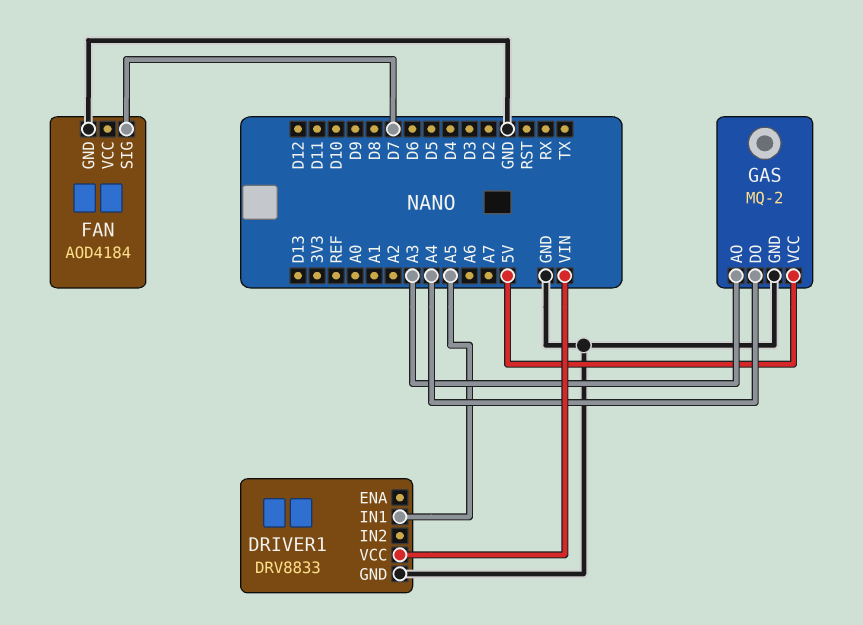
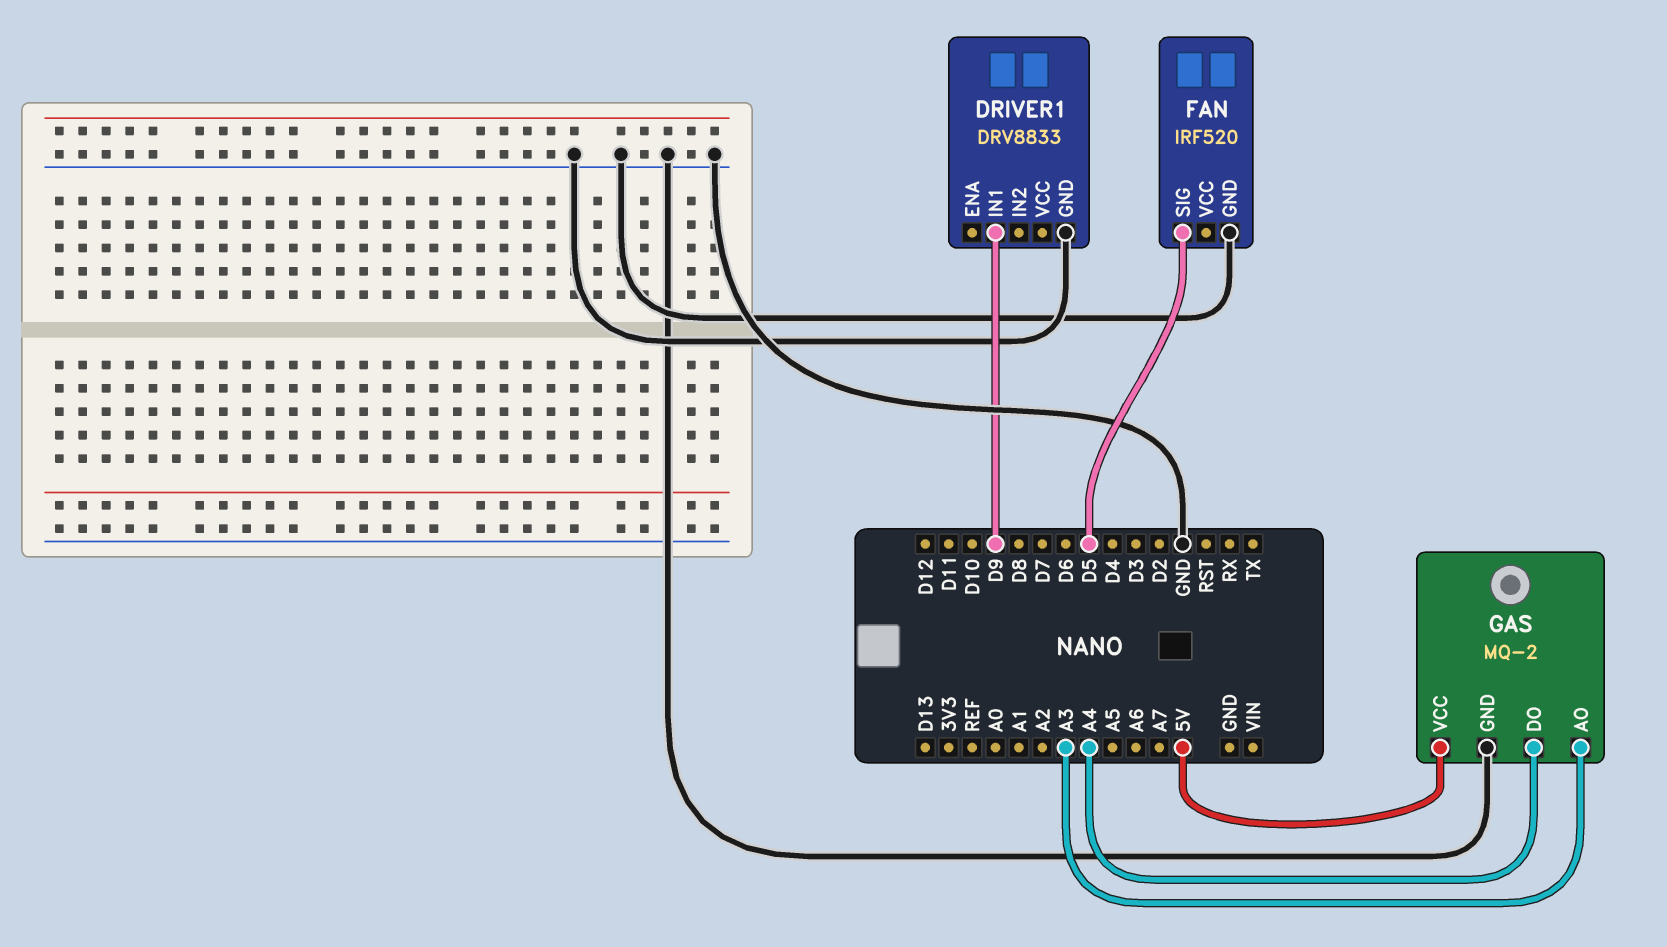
DRIVER1 pin IN1: A5 -> D9
DRIVER1 pin VCC: VIN -> none
FAN: AOD4184 -> IRF520
FAN pin SIG: D7 -> D5

